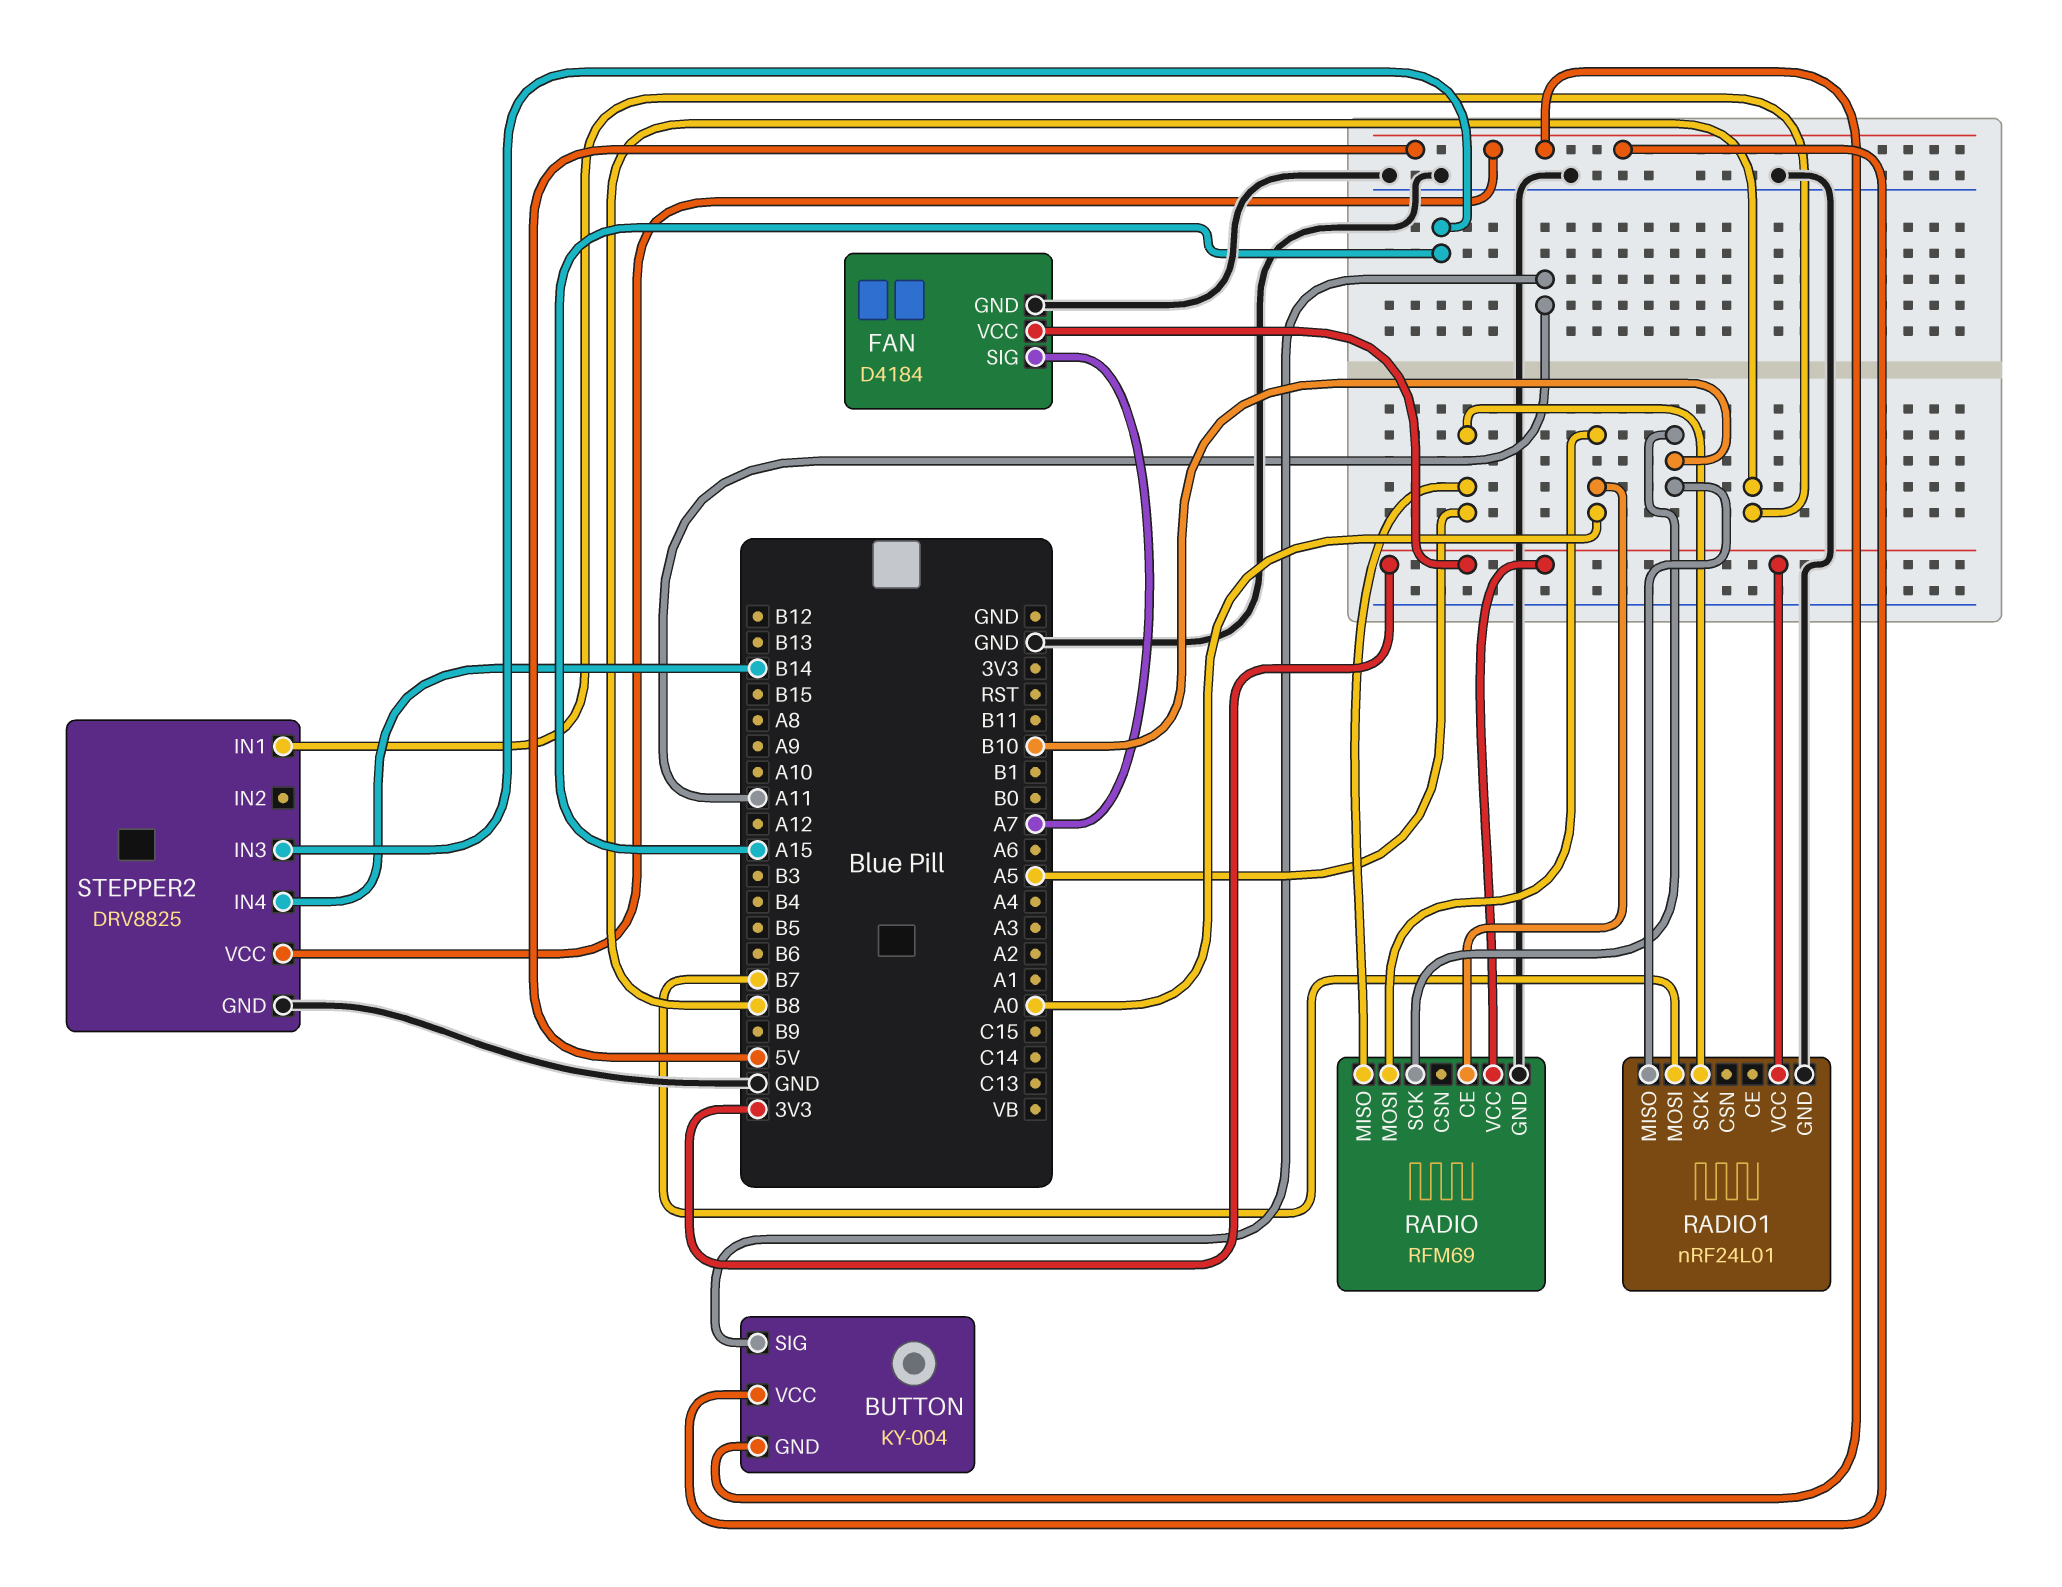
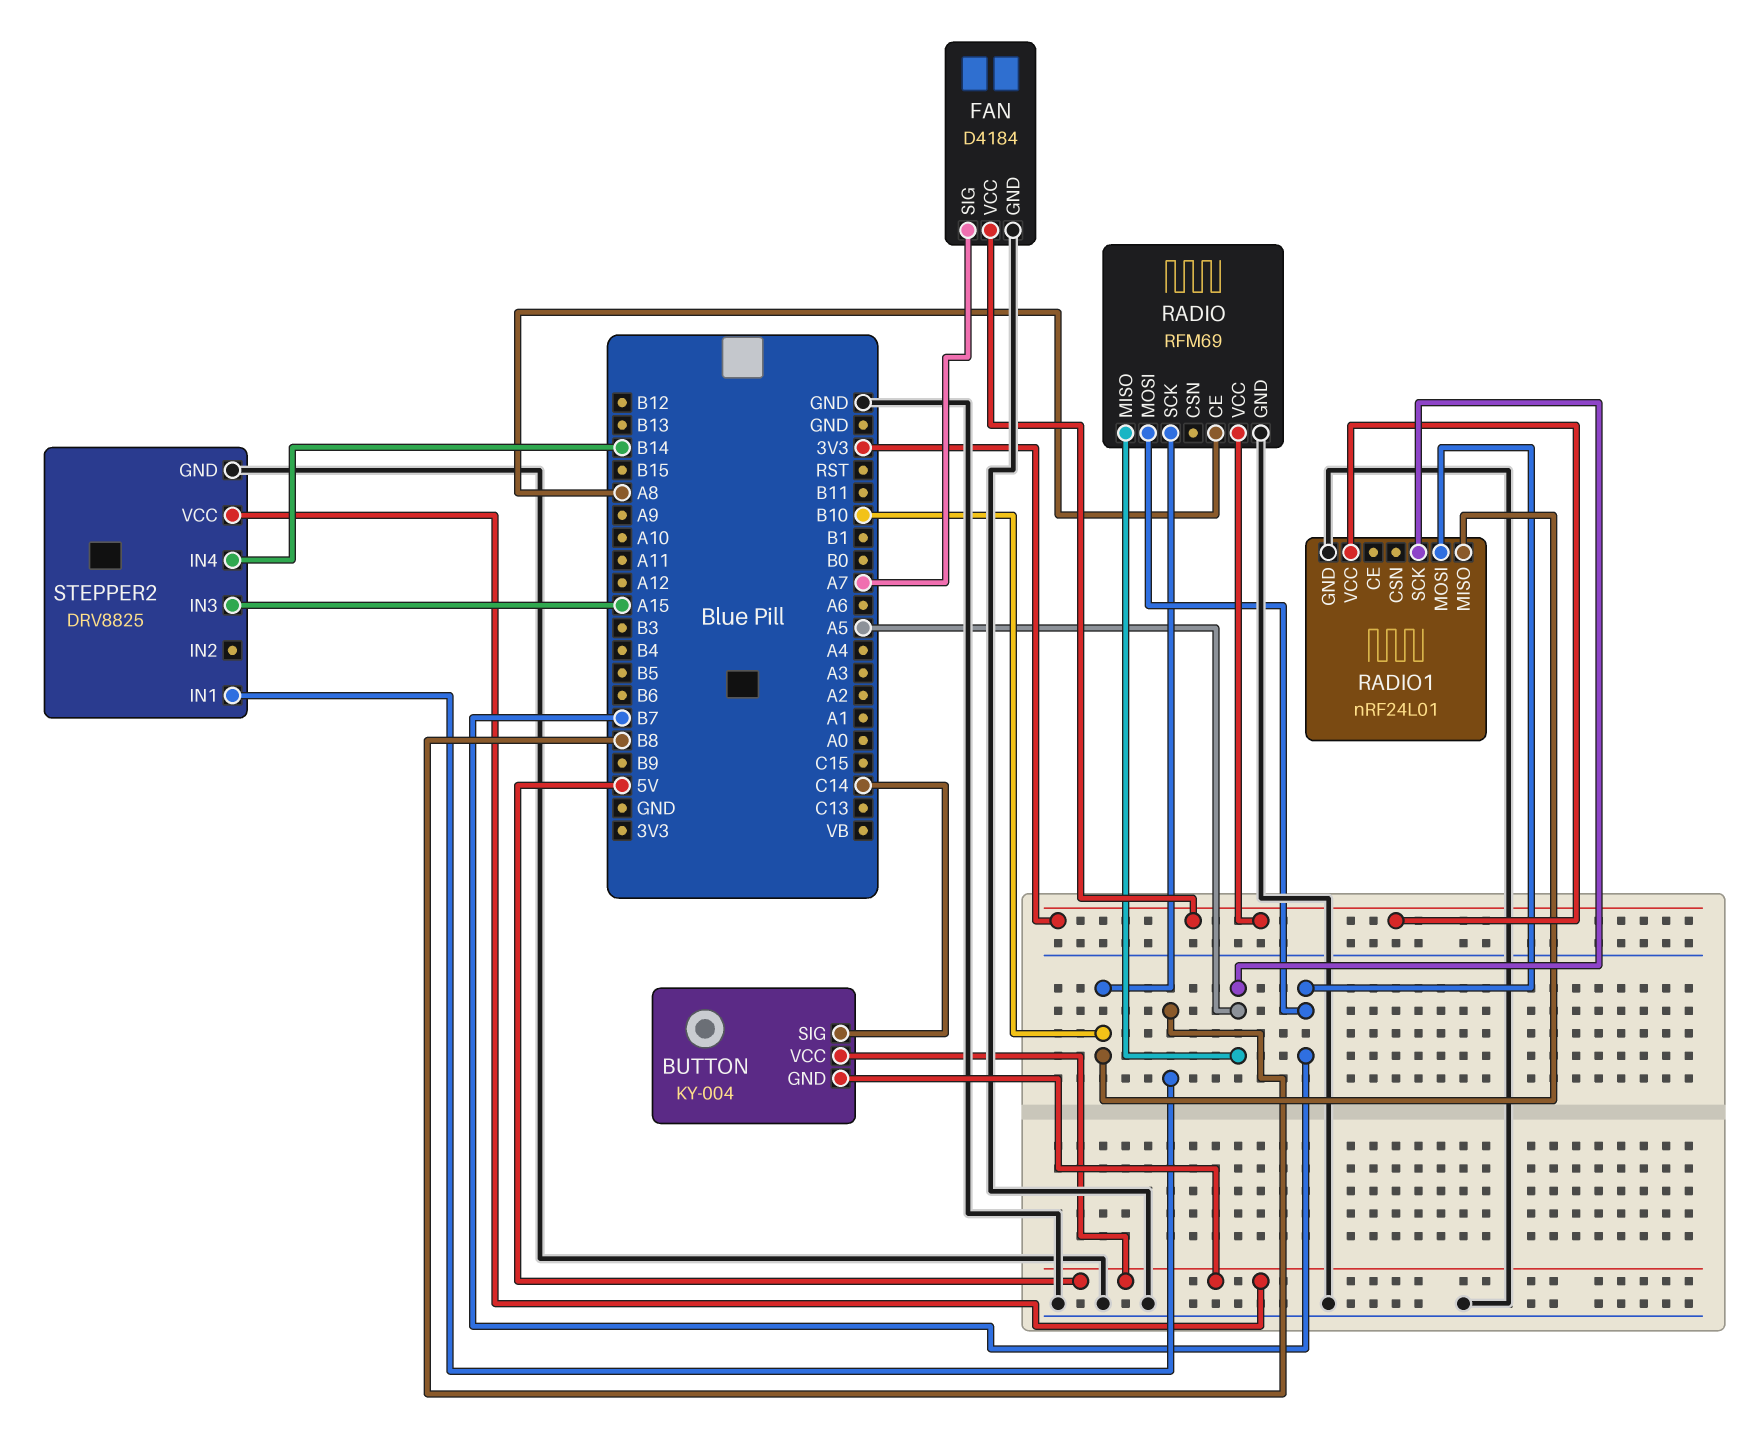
BUTTON pin SIG: A11 -> C14
RADIO pin CE: A0 -> A8
RADIO pin MOSI: A0 -> B7

